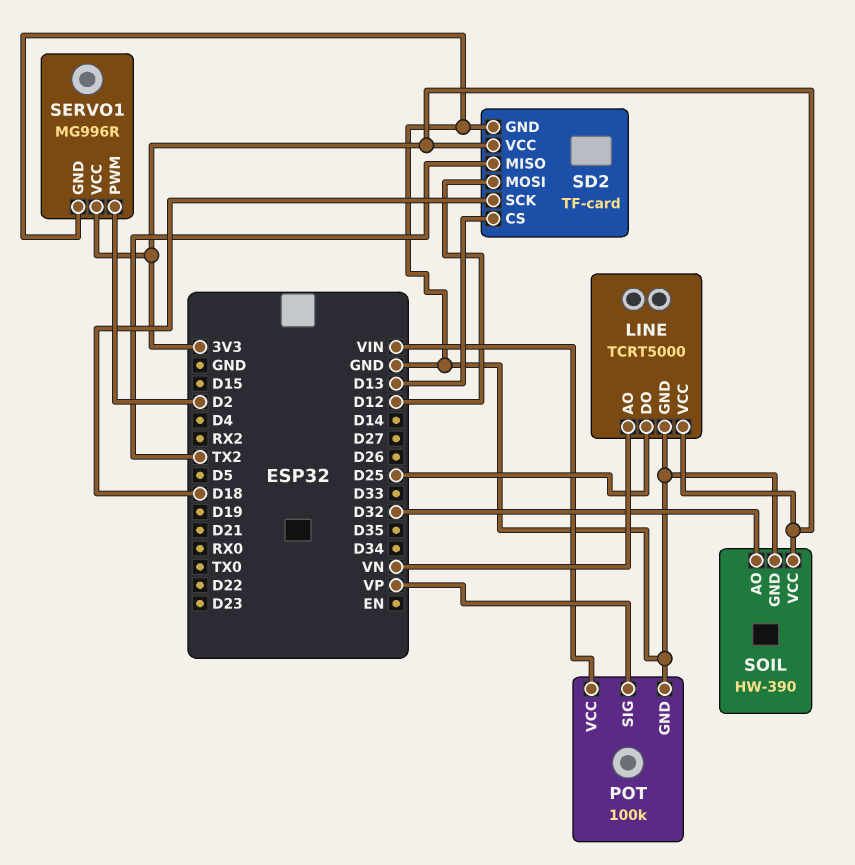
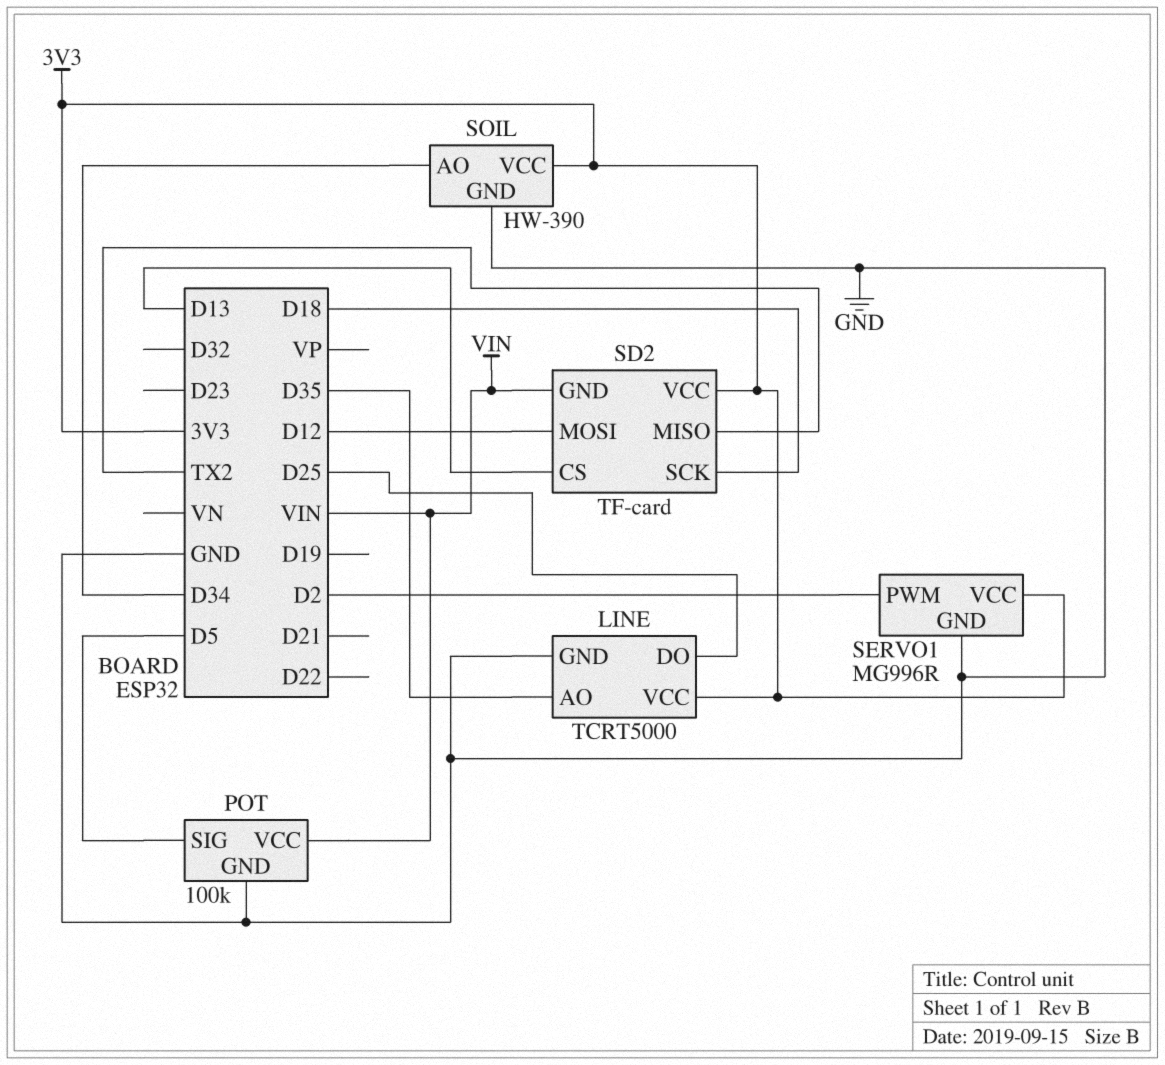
LINE pin AO: VN -> D35
POT pin SIG: VP -> D5
SD2 pin GND: GND -> VIN
SOIL pin AO: D32 -> D34

